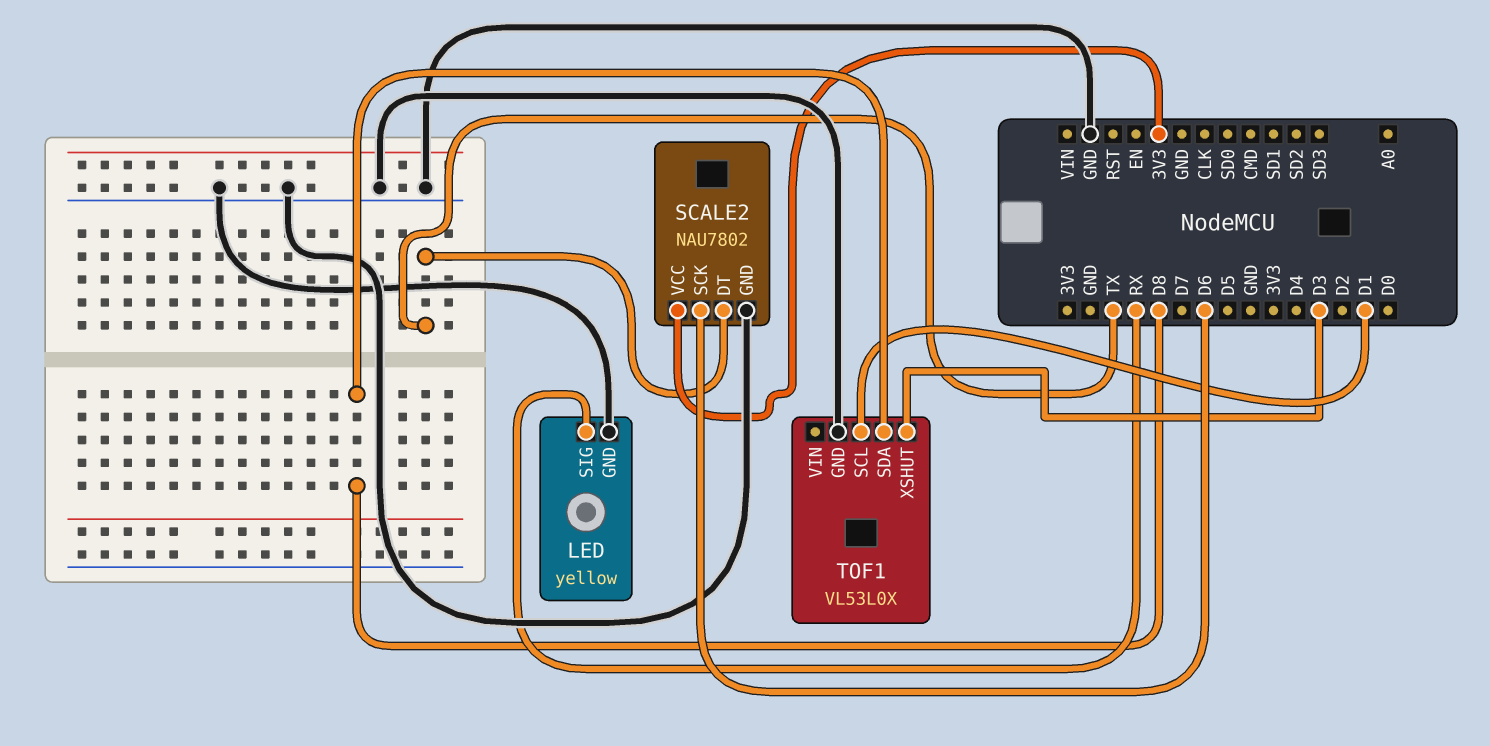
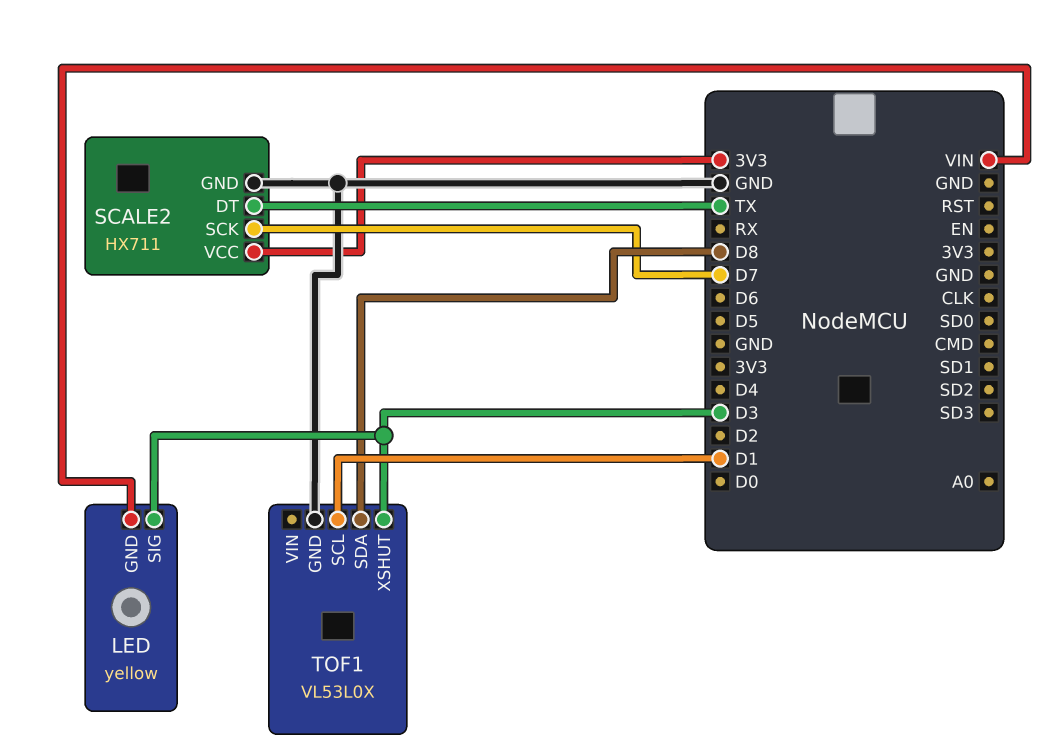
LED pin GND: GND -> VIN
LED pin SIG: RX -> D3
SCALE2: NAU7802 -> HX711
SCALE2 pin SCK: D6 -> D7

